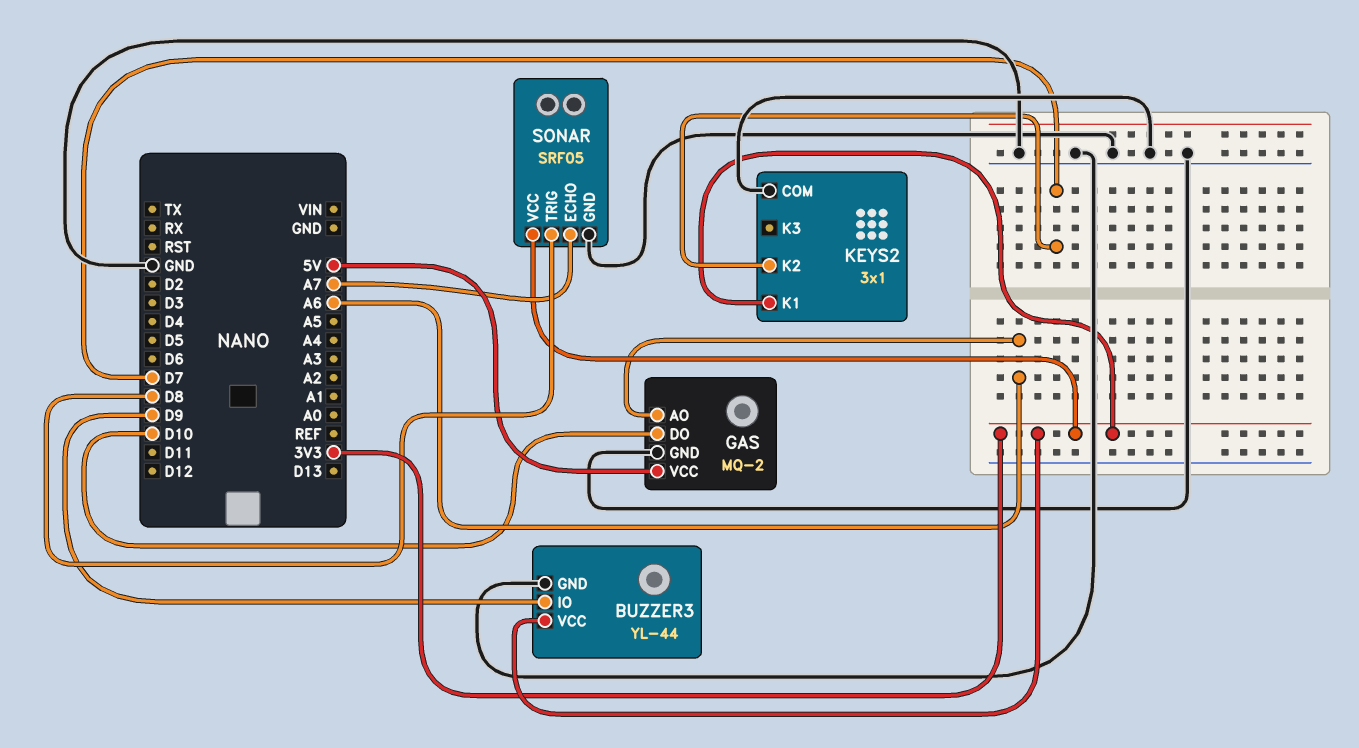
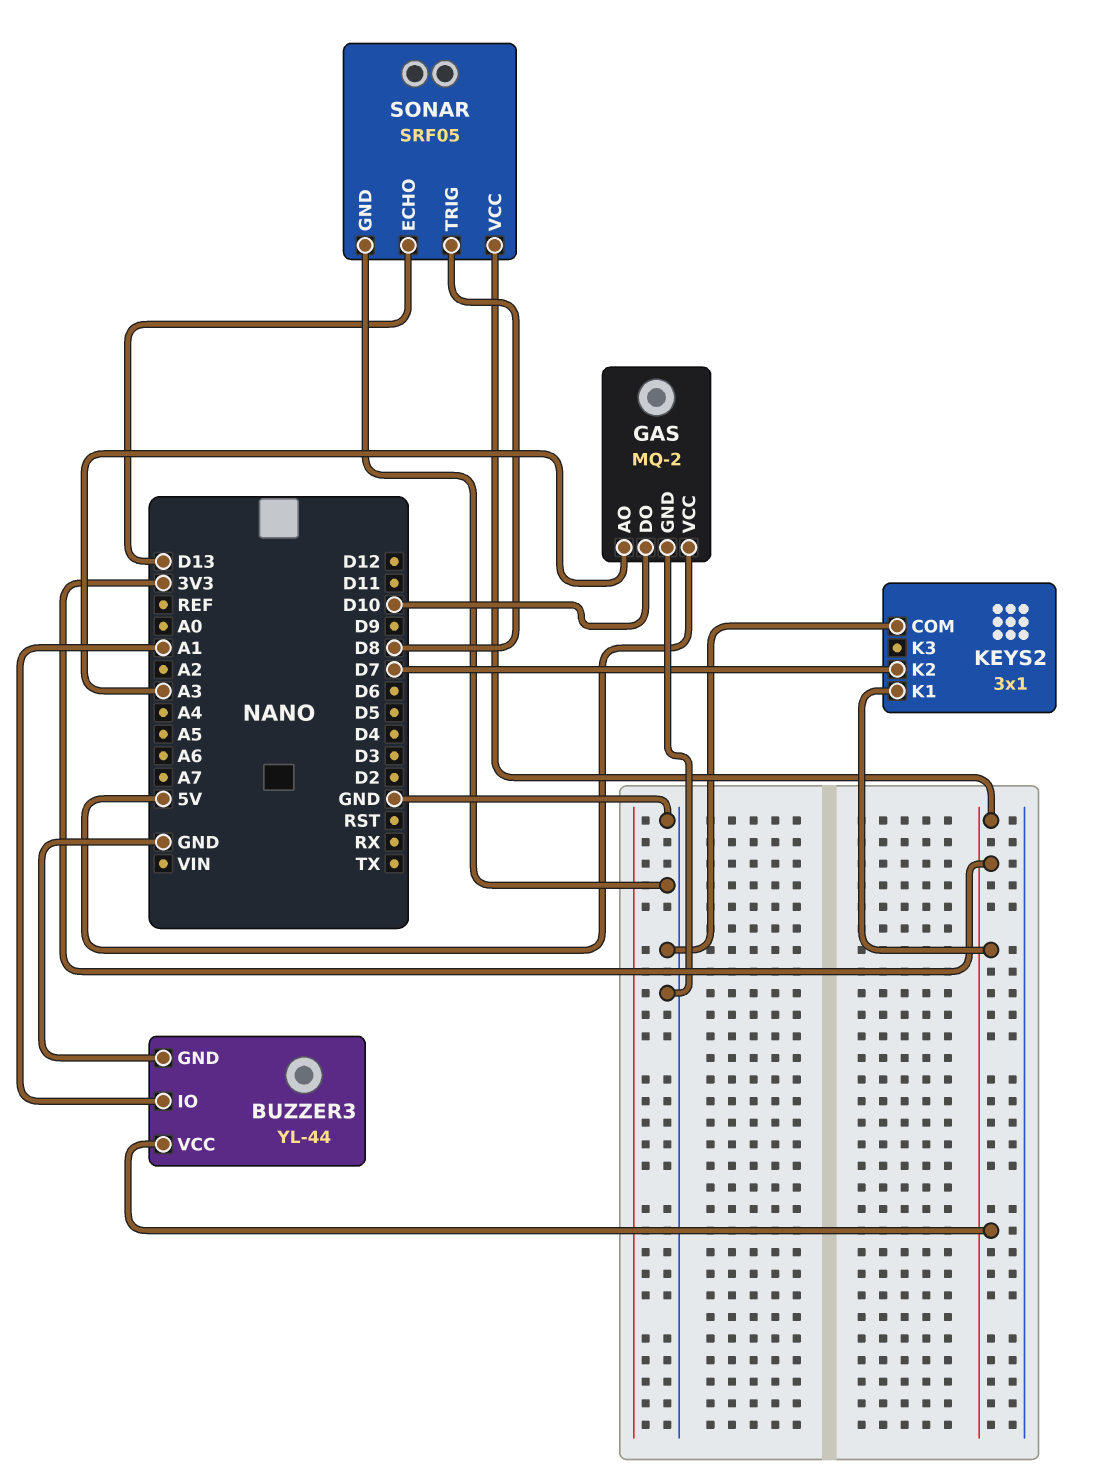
BUZZER3 pin IO: D9 -> A1
GAS pin AO: A6 -> A3
SONAR pin ECHO: A7 -> D13

